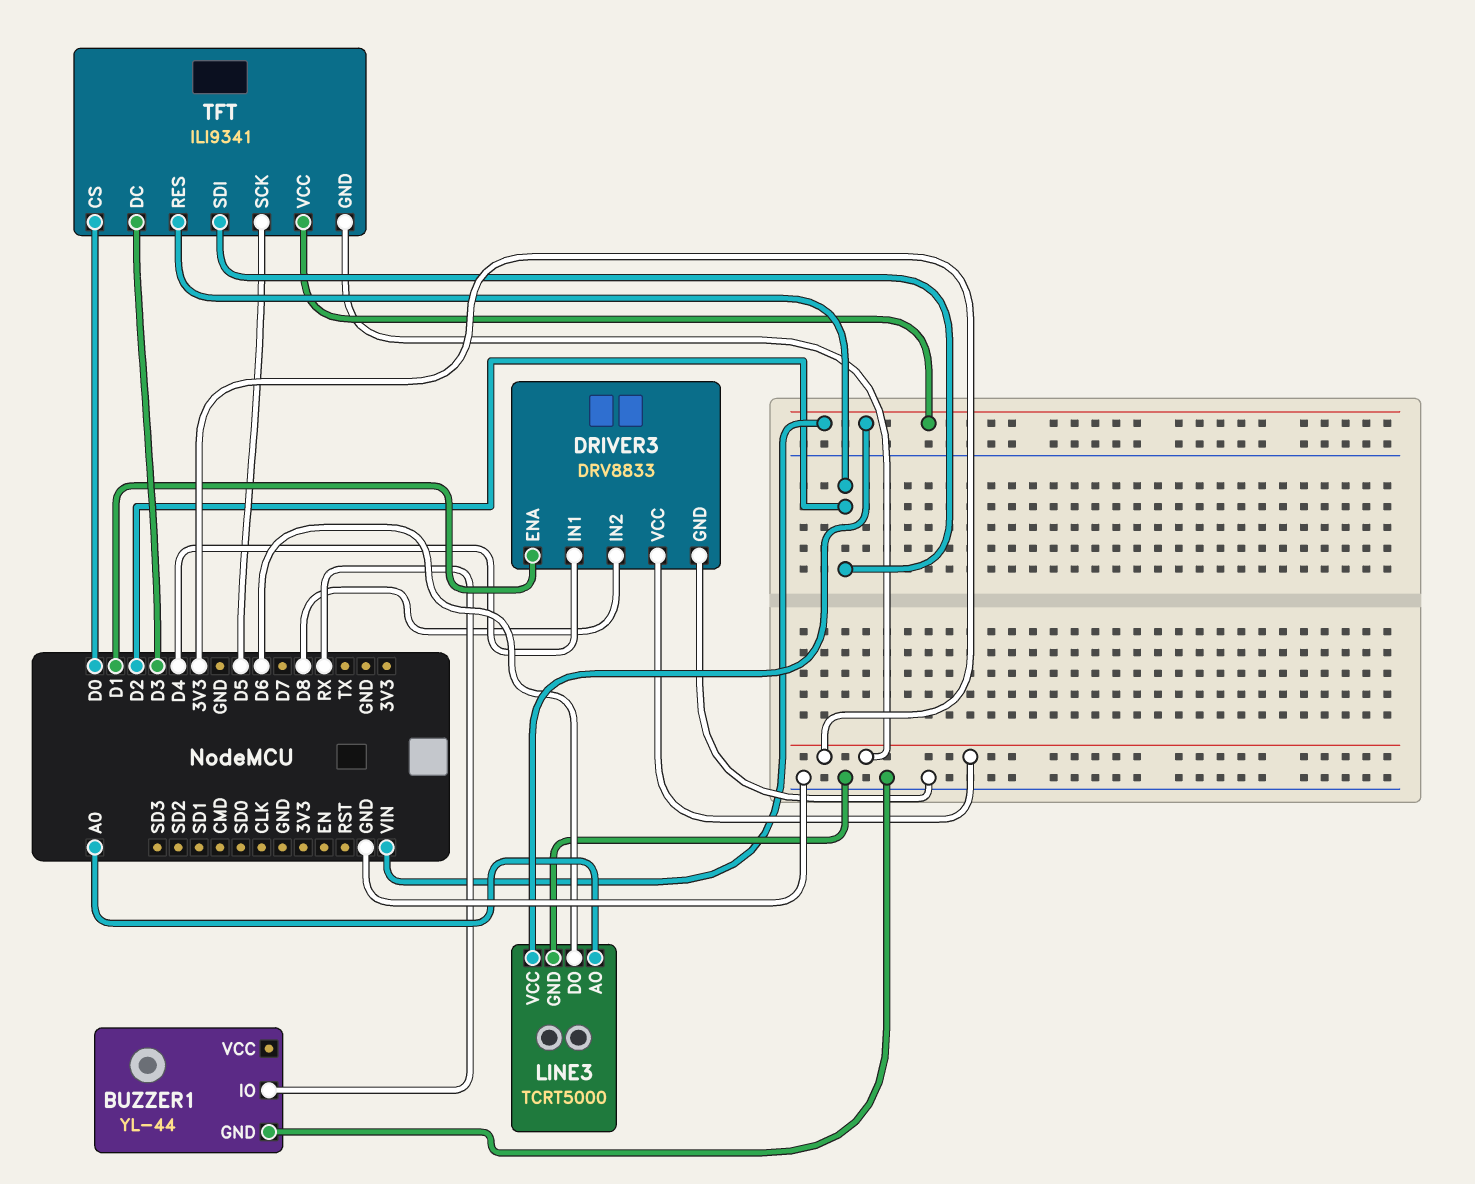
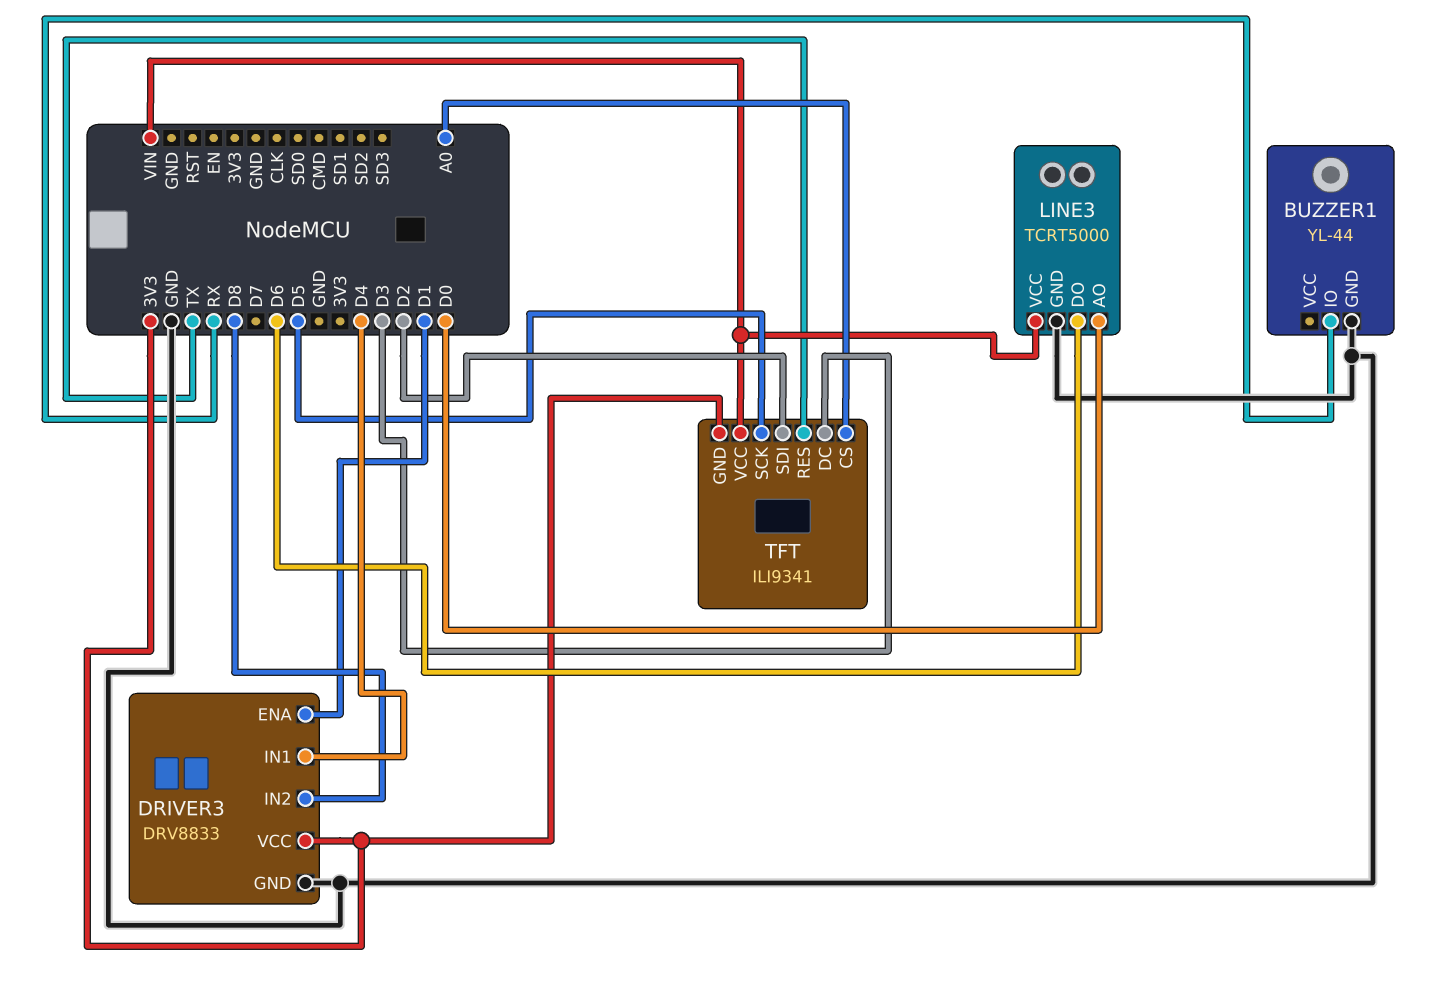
LINE3 pin AO: A0 -> D0
TFT pin CS: D0 -> A0
TFT pin RES: D2 -> TX

